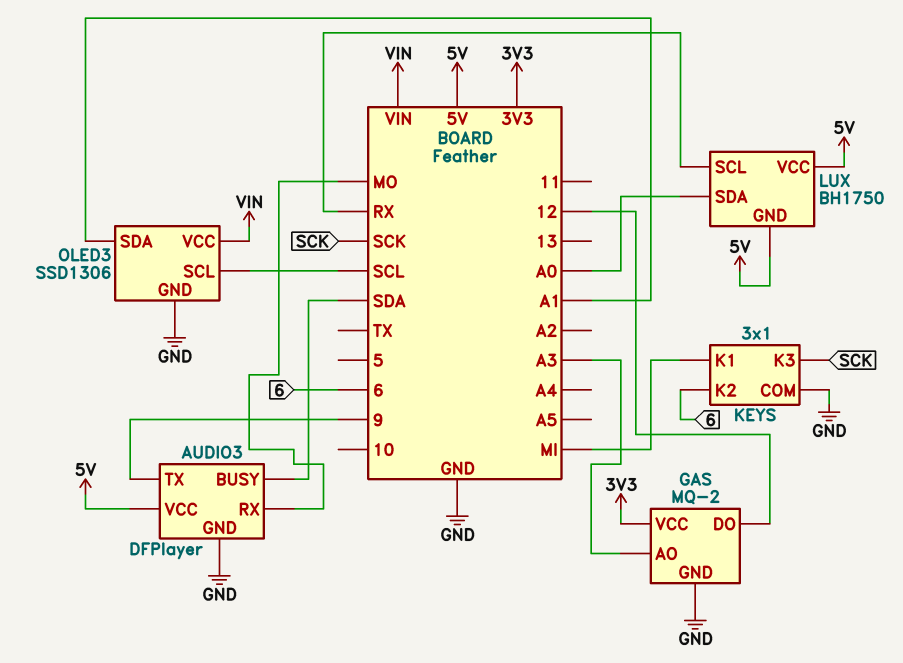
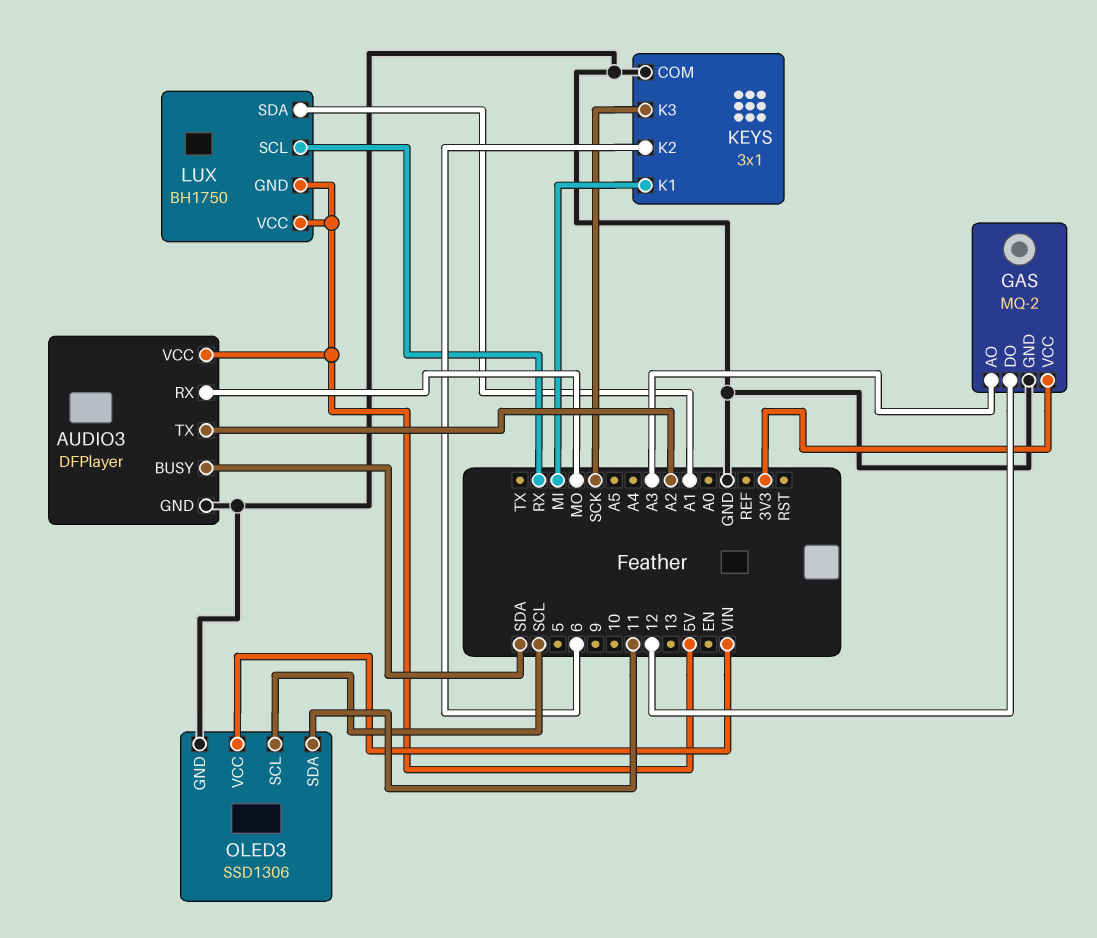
AUDIO3 pin TX: 9 -> A2
LUX pin SDA: A0 -> A1
OLED3 pin SDA: A1 -> 11

